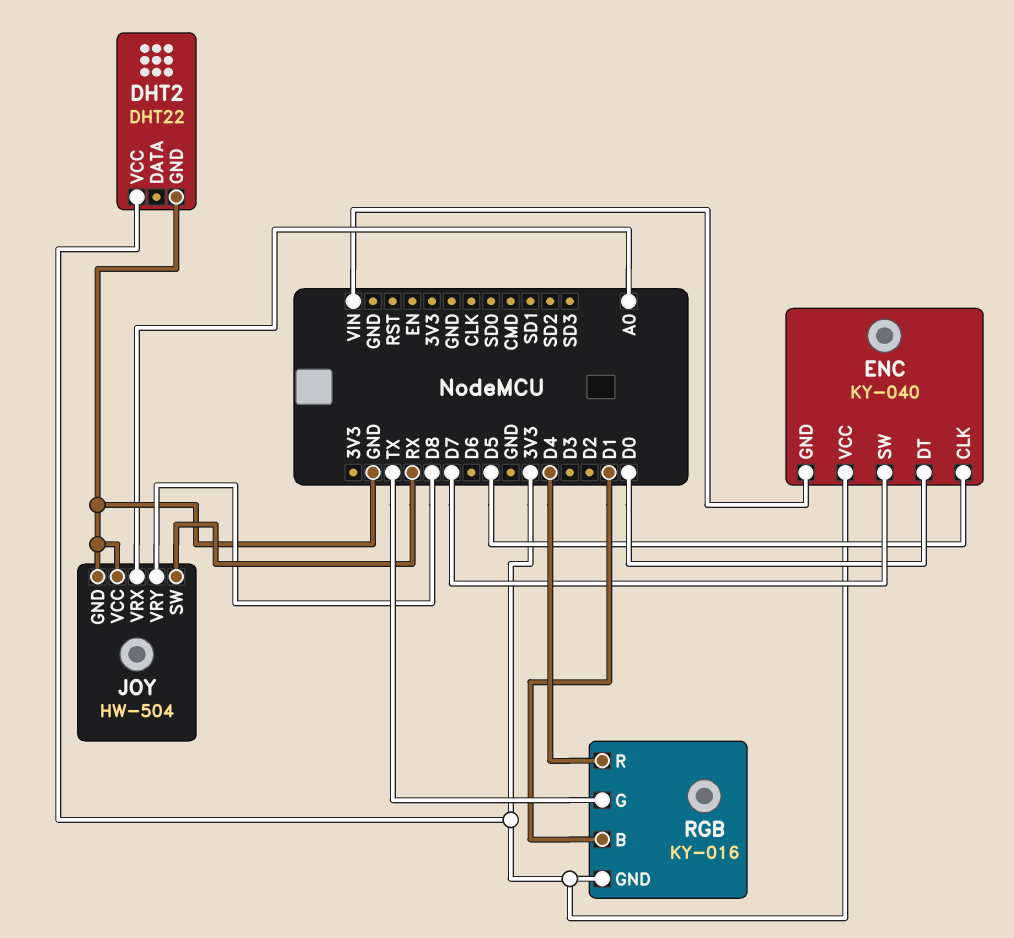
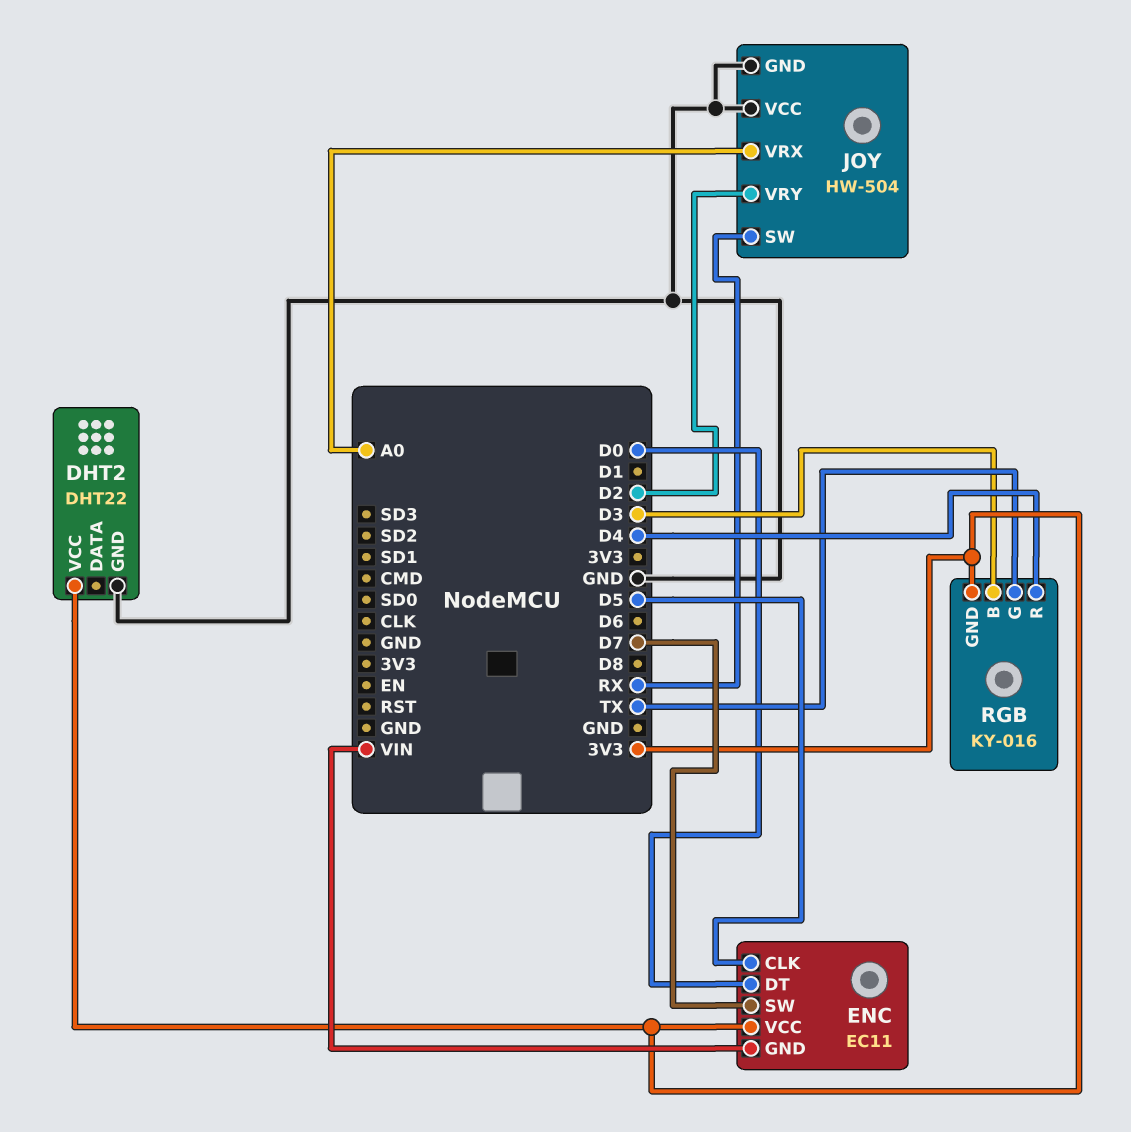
ENC: KY-040 -> EC11
JOY pin VRY: D8 -> D2
RGB pin B: D1 -> D3

